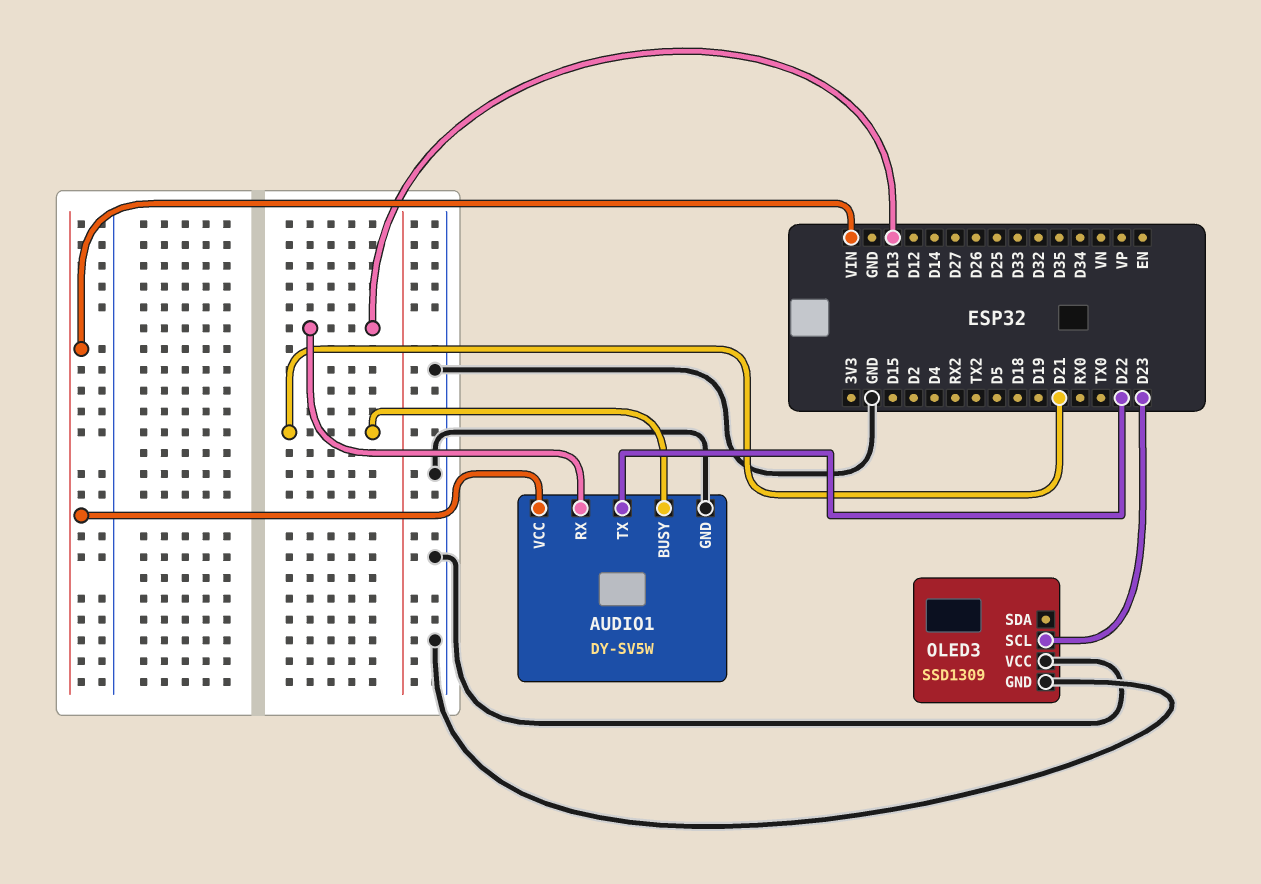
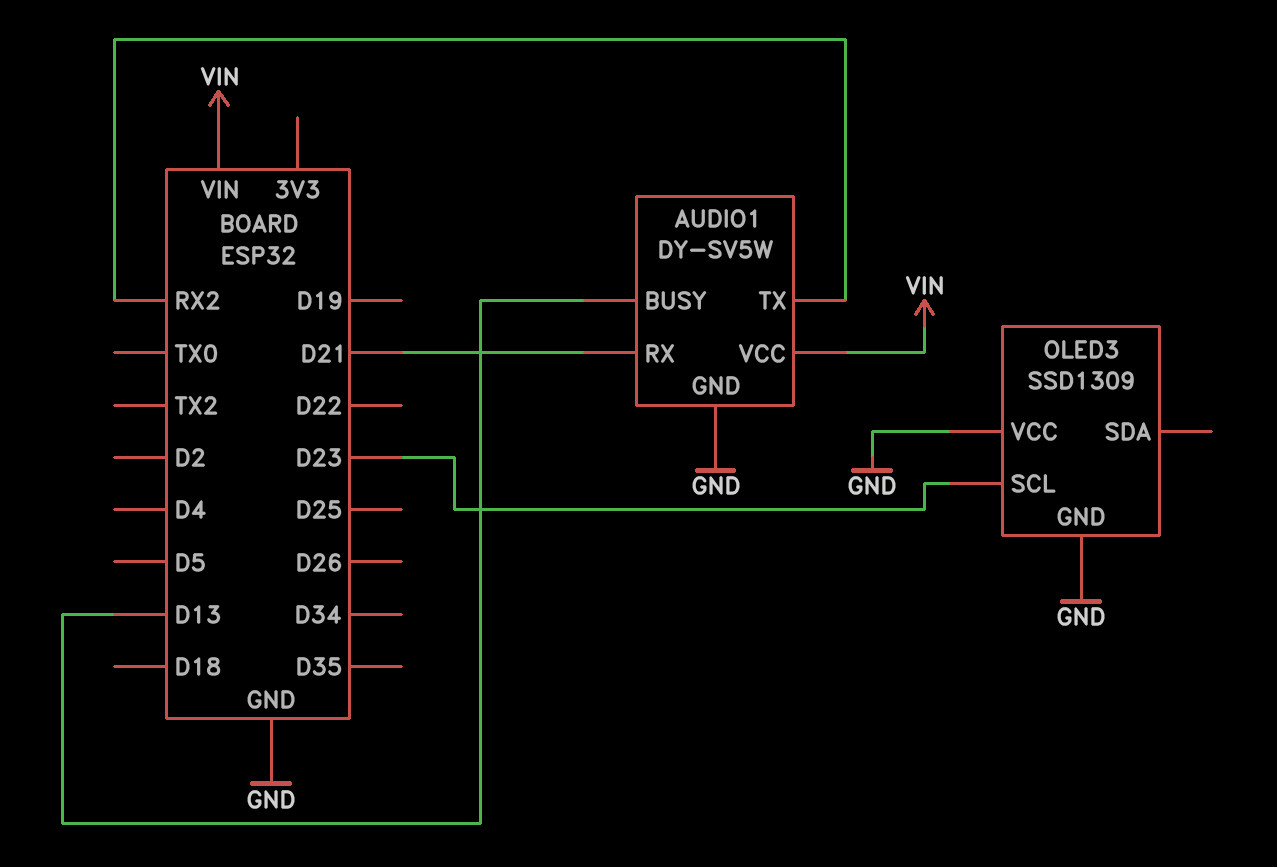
AUDIO1 pin BUSY: D21 -> D13
AUDIO1 pin RX: D13 -> D21
AUDIO1 pin TX: D22 -> RX2

